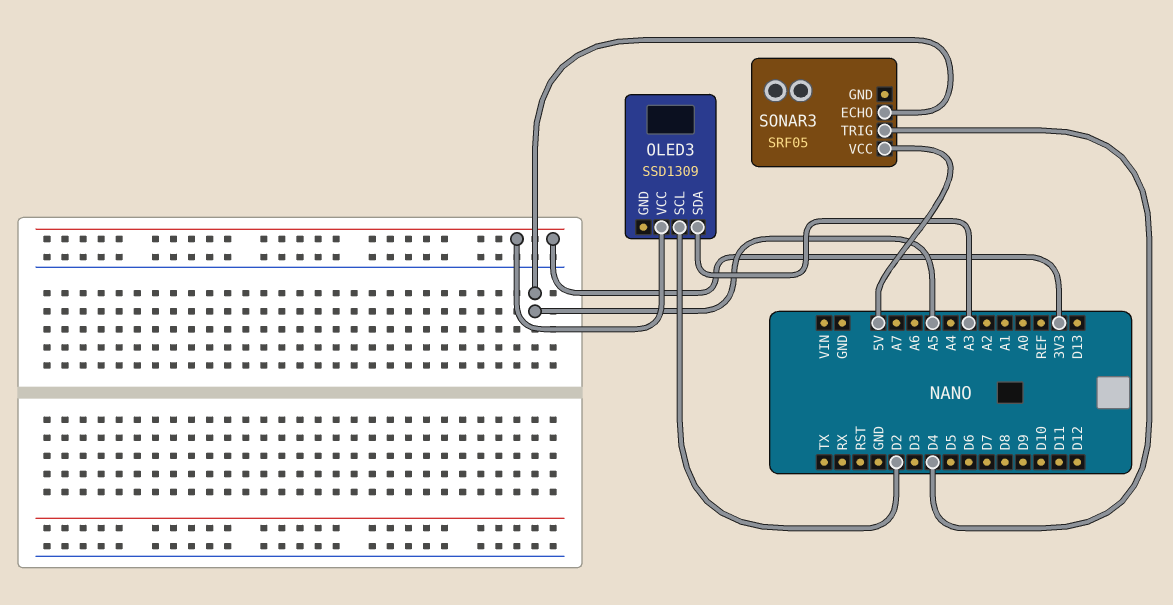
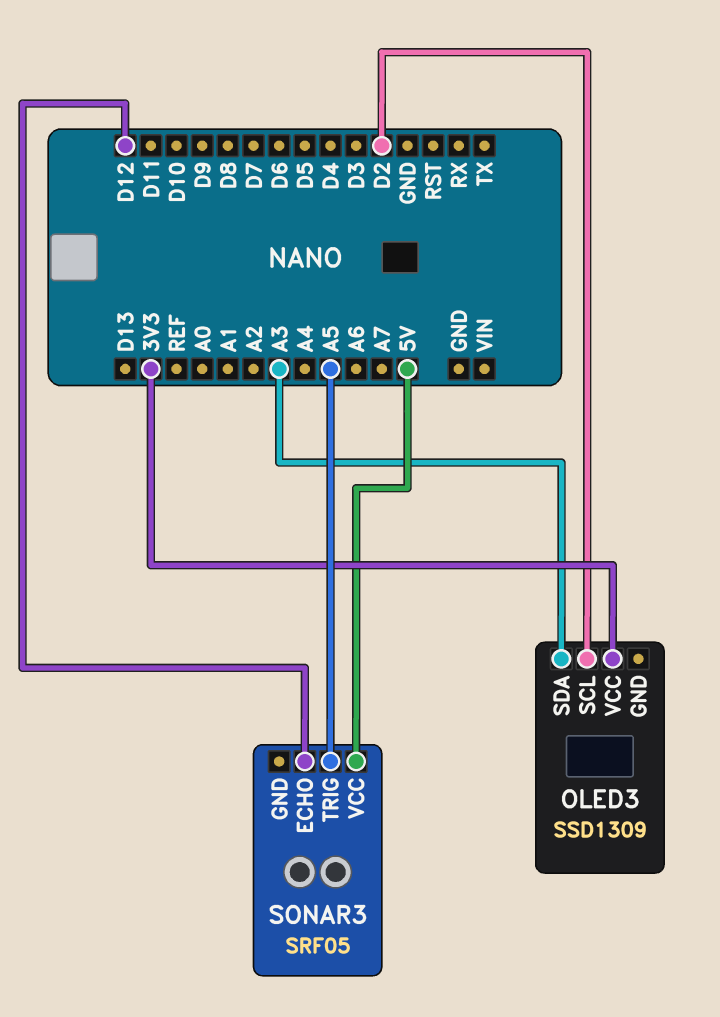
SONAR3 pin ECHO: A5 -> D12
SONAR3 pin TRIG: D4 -> A5

